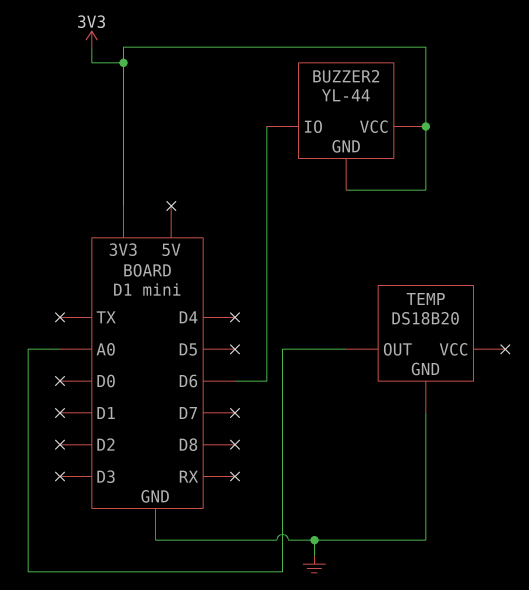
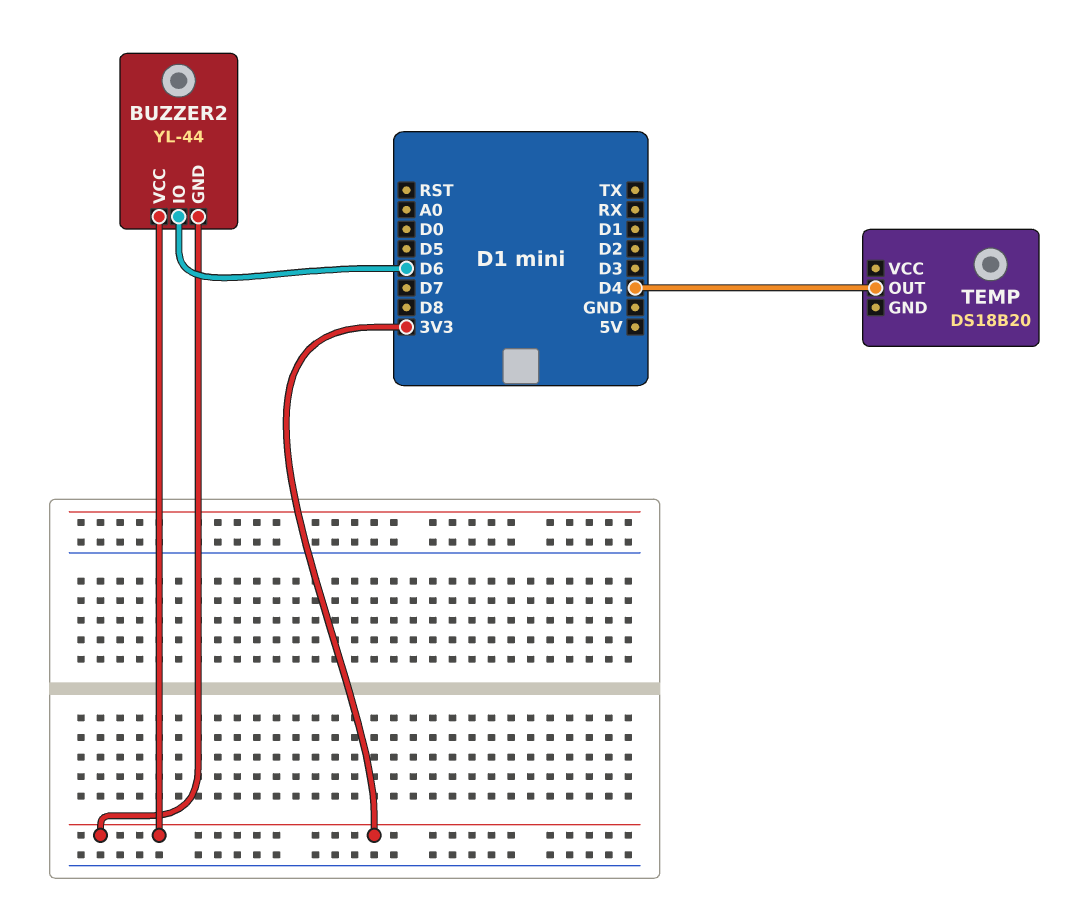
TEMP pin GND: GND -> none
TEMP pin OUT: A0 -> D4

